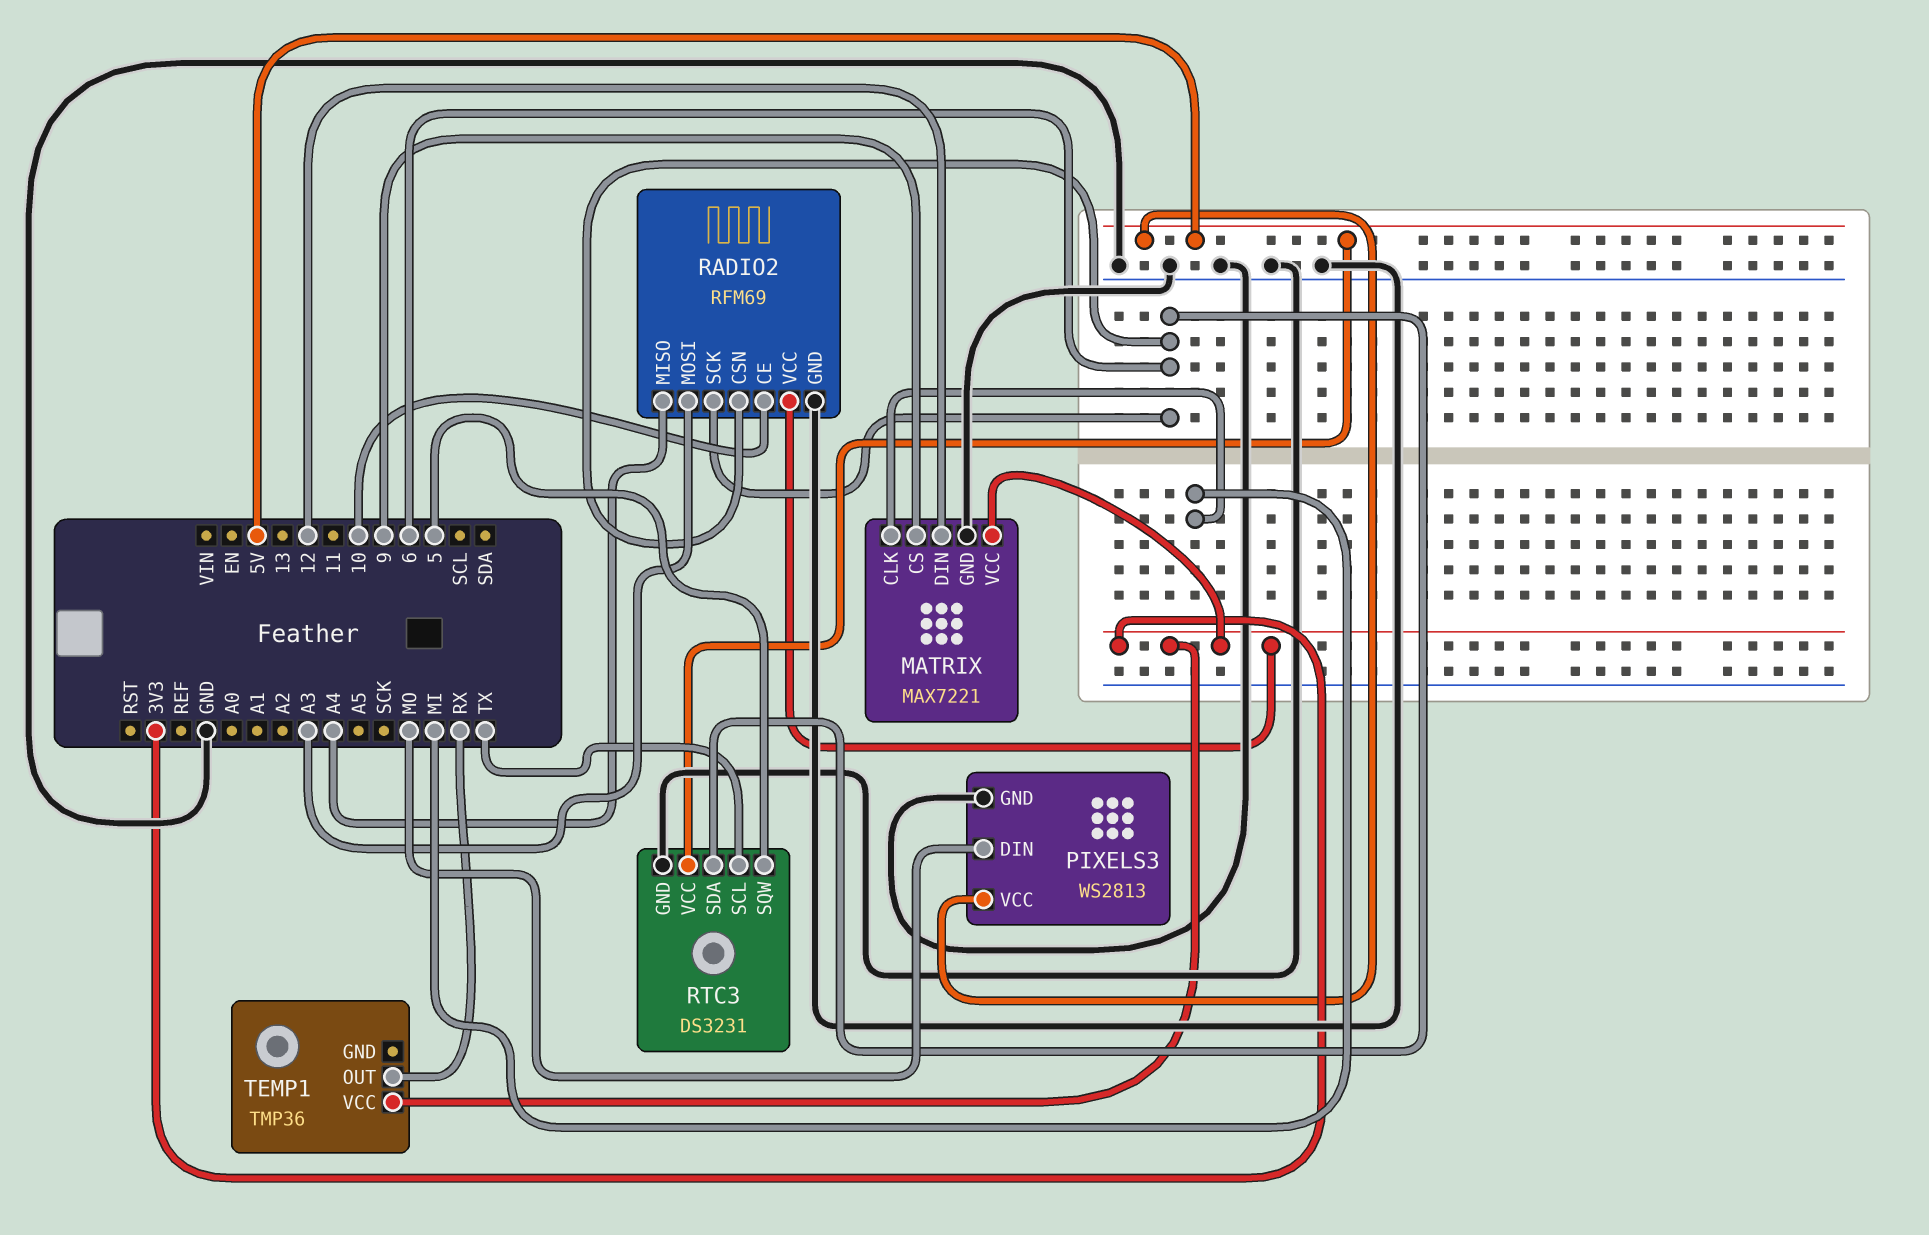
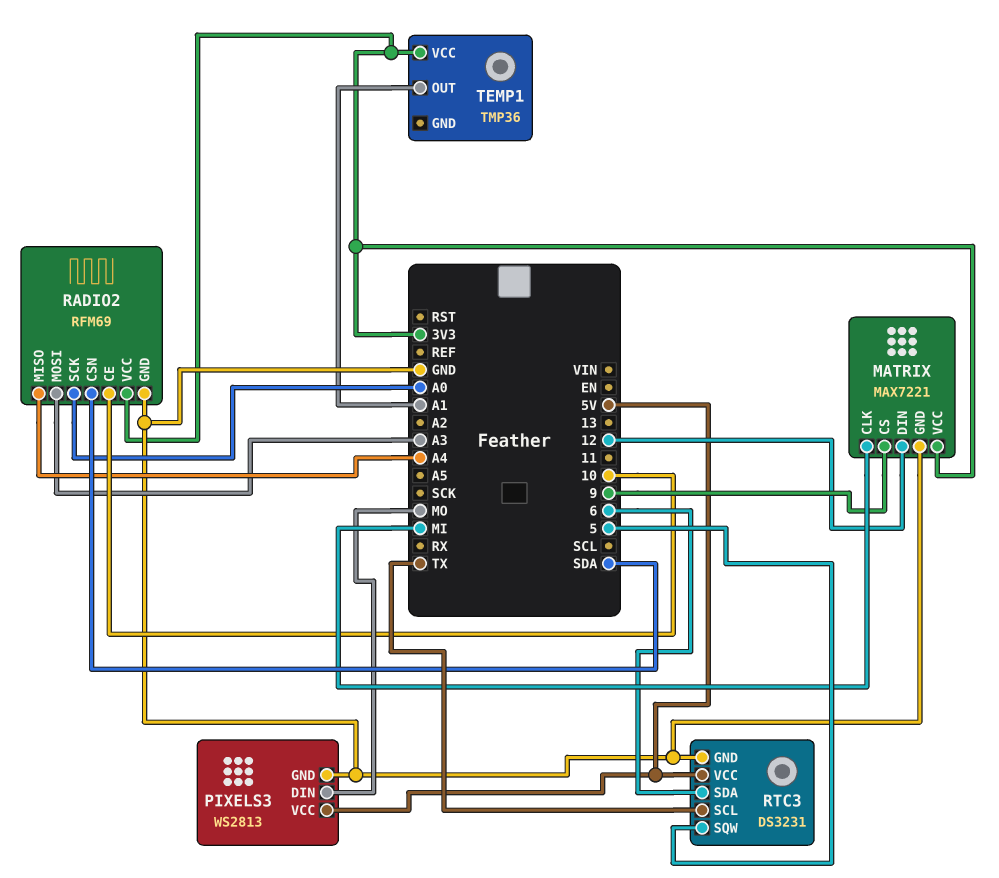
RADIO2 pin CSN: 6 -> SDA
RADIO2 pin SCK: 6 -> A0
TEMP1 pin OUT: RX -> A1

